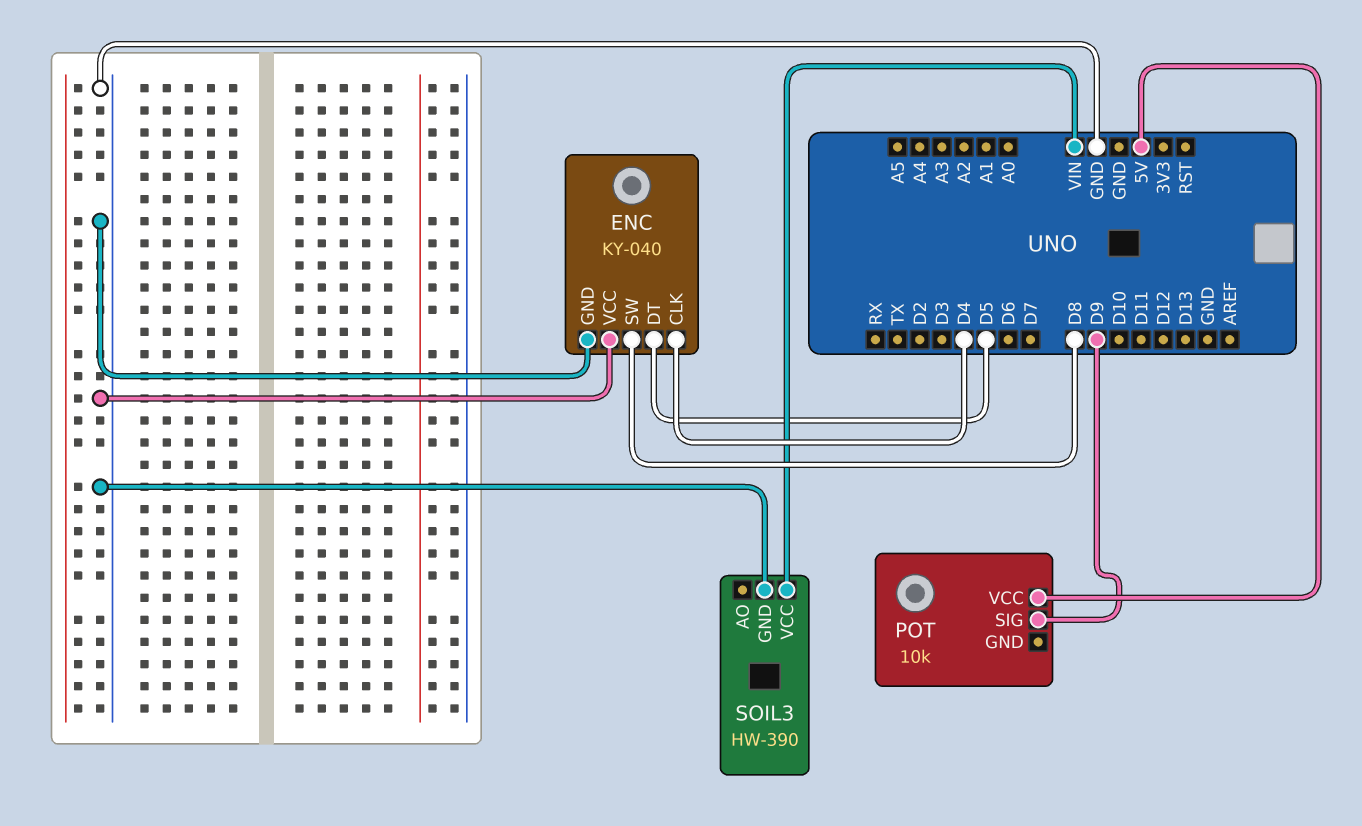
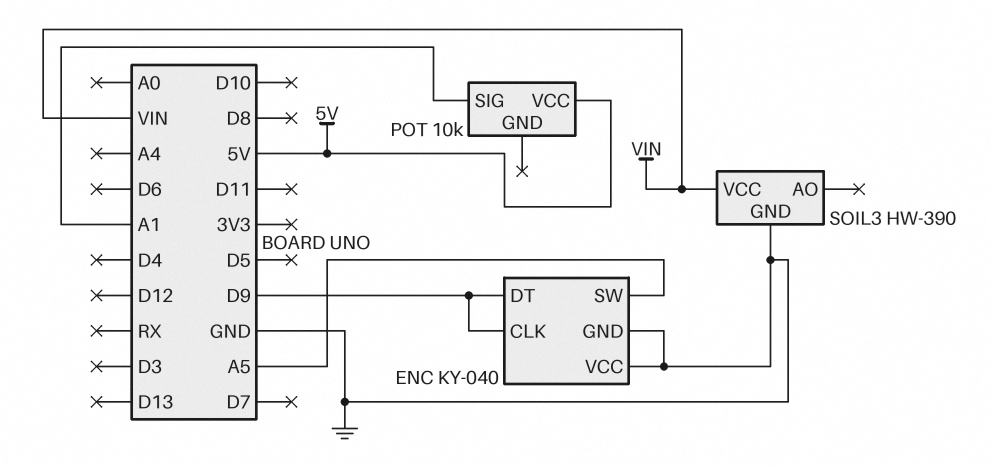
ENC pin CLK: D4 -> D9
ENC pin DT: D5 -> D9
ENC pin SW: D8 -> A5
POT pin SIG: D9 -> A1

